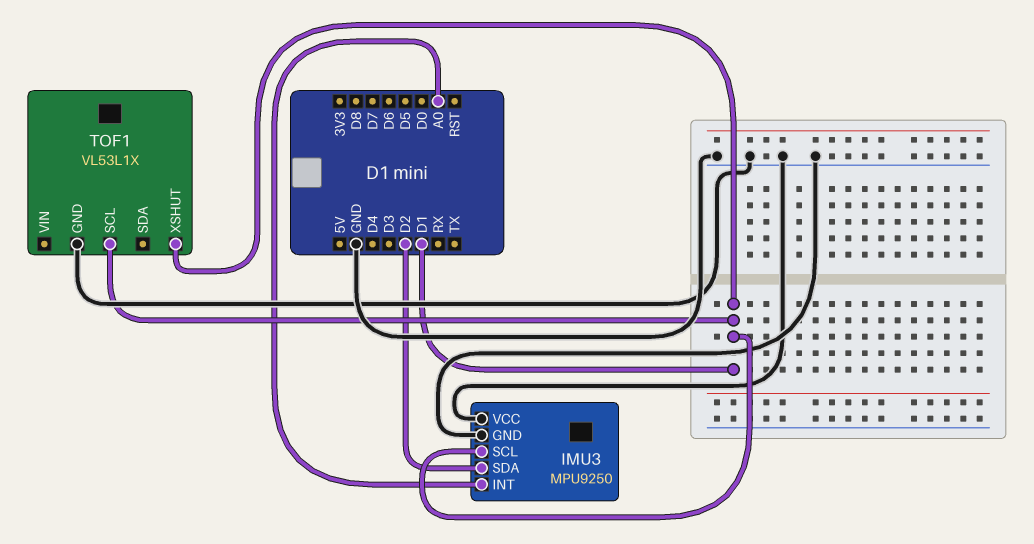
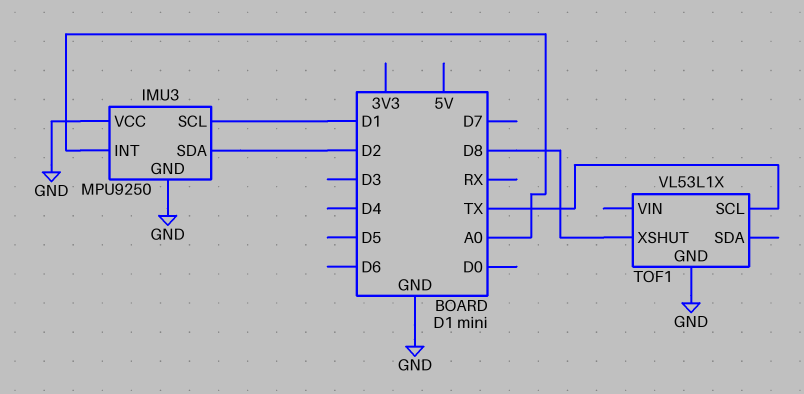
TOF1 pin SCL: D1 -> TX
TOF1 pin XSHUT: D1 -> D8

